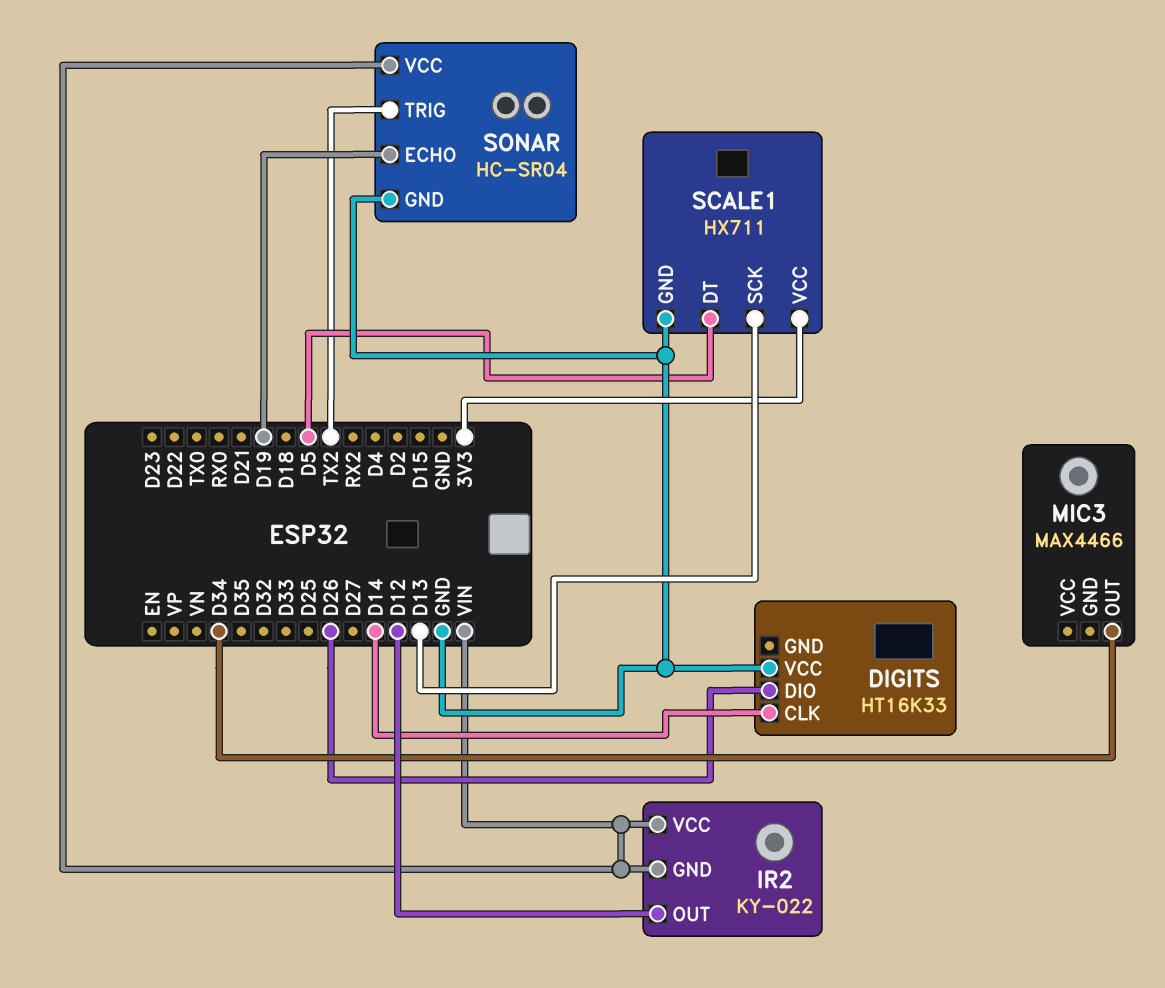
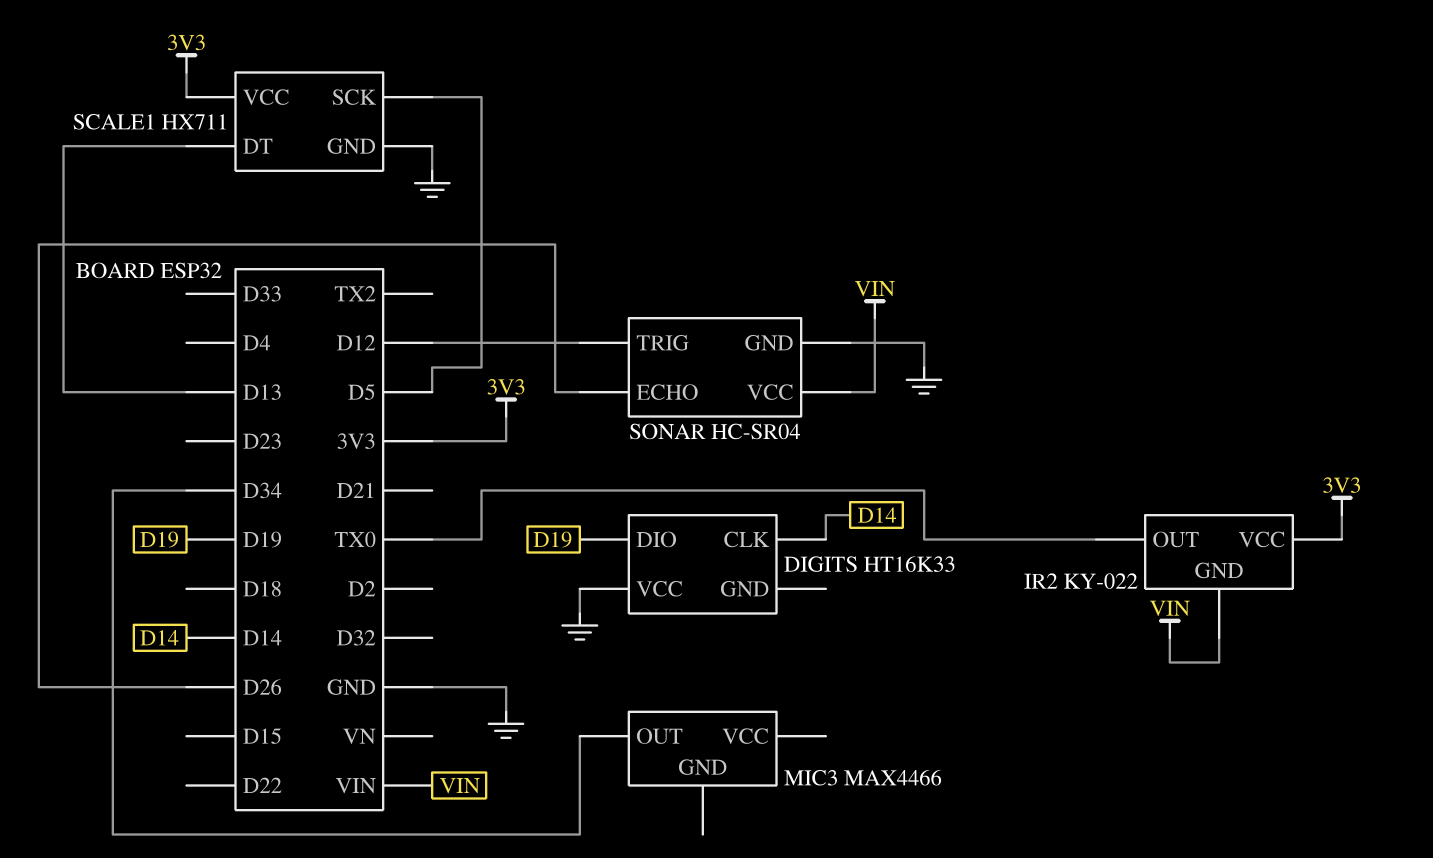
DIGITS pin DIO: D26 -> D19
IR2 pin OUT: D12 -> TX0
IR2 pin VCC: VIN -> 3V3
SCALE1 pin DT: D5 -> D13
SCALE1 pin SCK: D13 -> D5
SONAR pin ECHO: D19 -> D26
SONAR pin TRIG: TX2 -> D12

